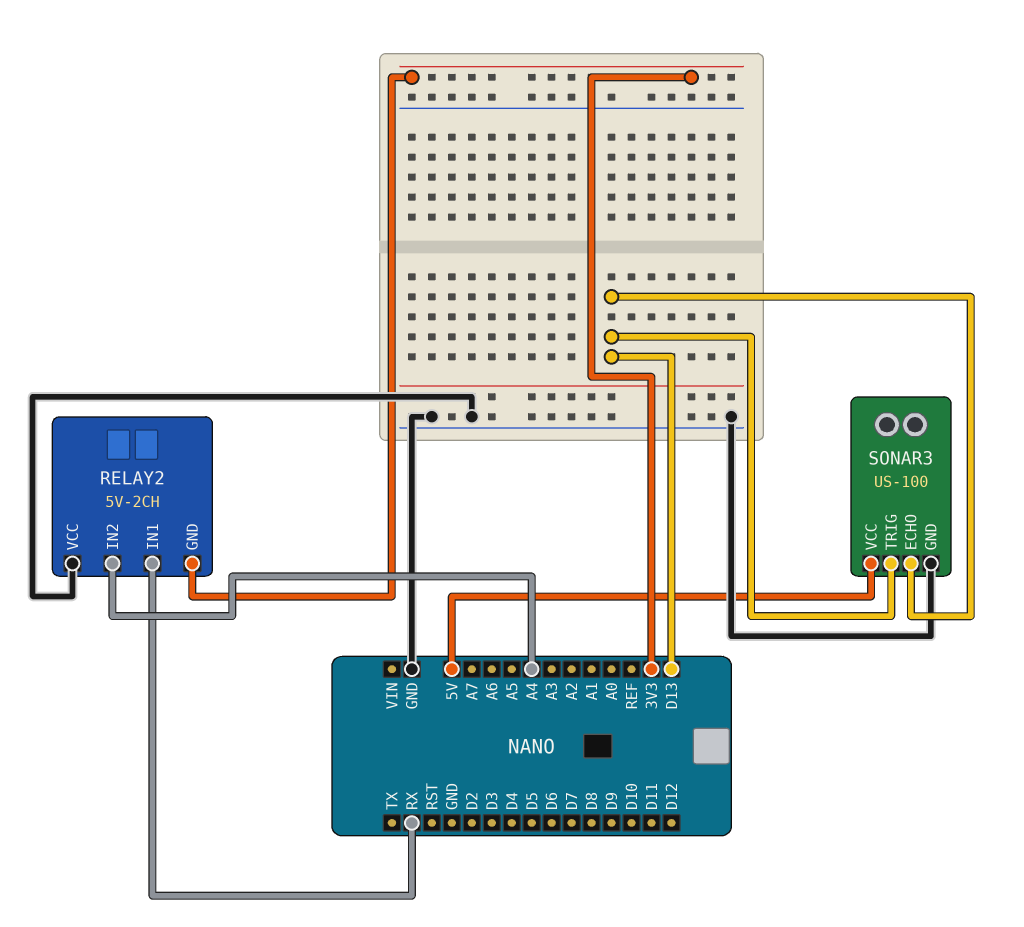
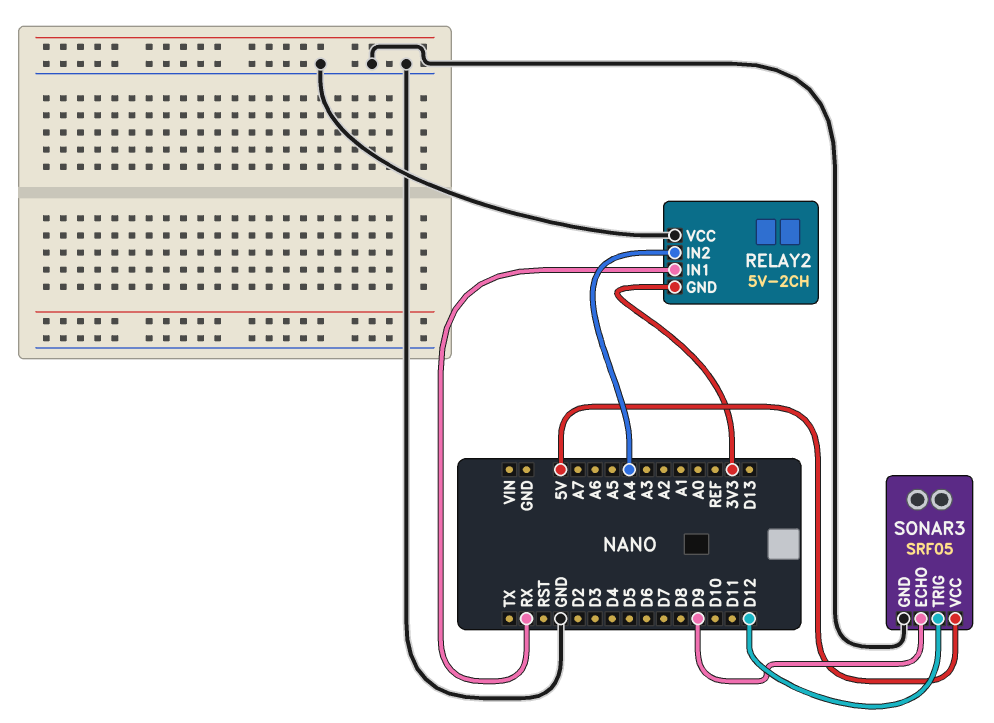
SONAR3: US-100 -> SRF05
SONAR3 pin ECHO: D13 -> D9
SONAR3 pin TRIG: D13 -> D12

